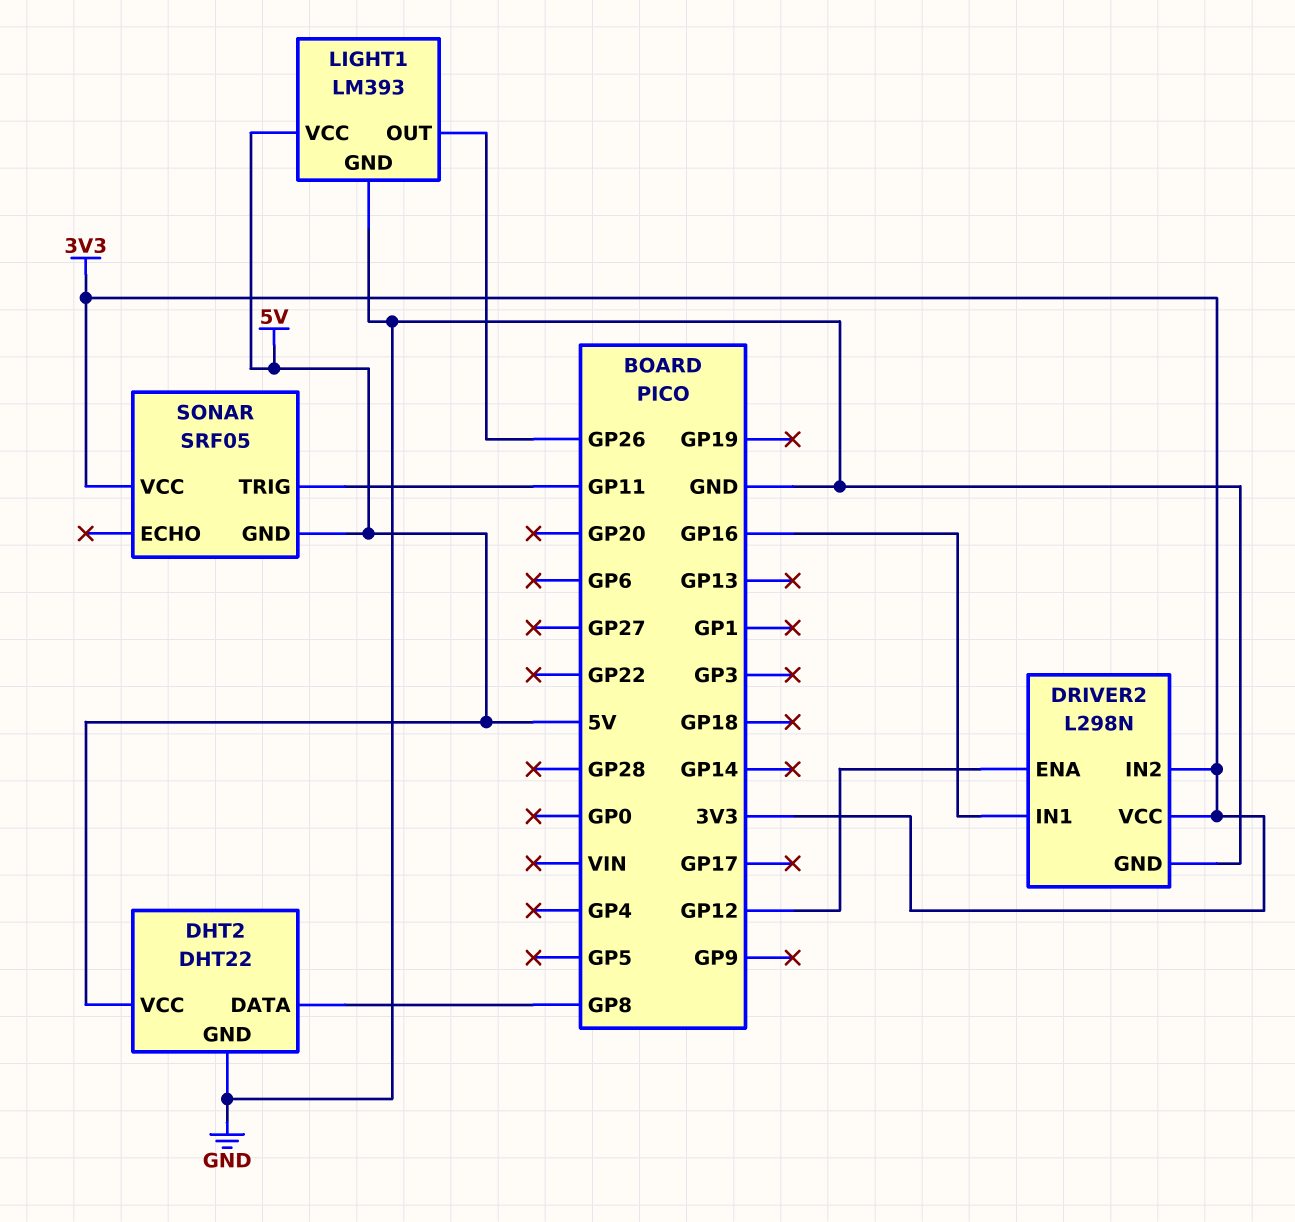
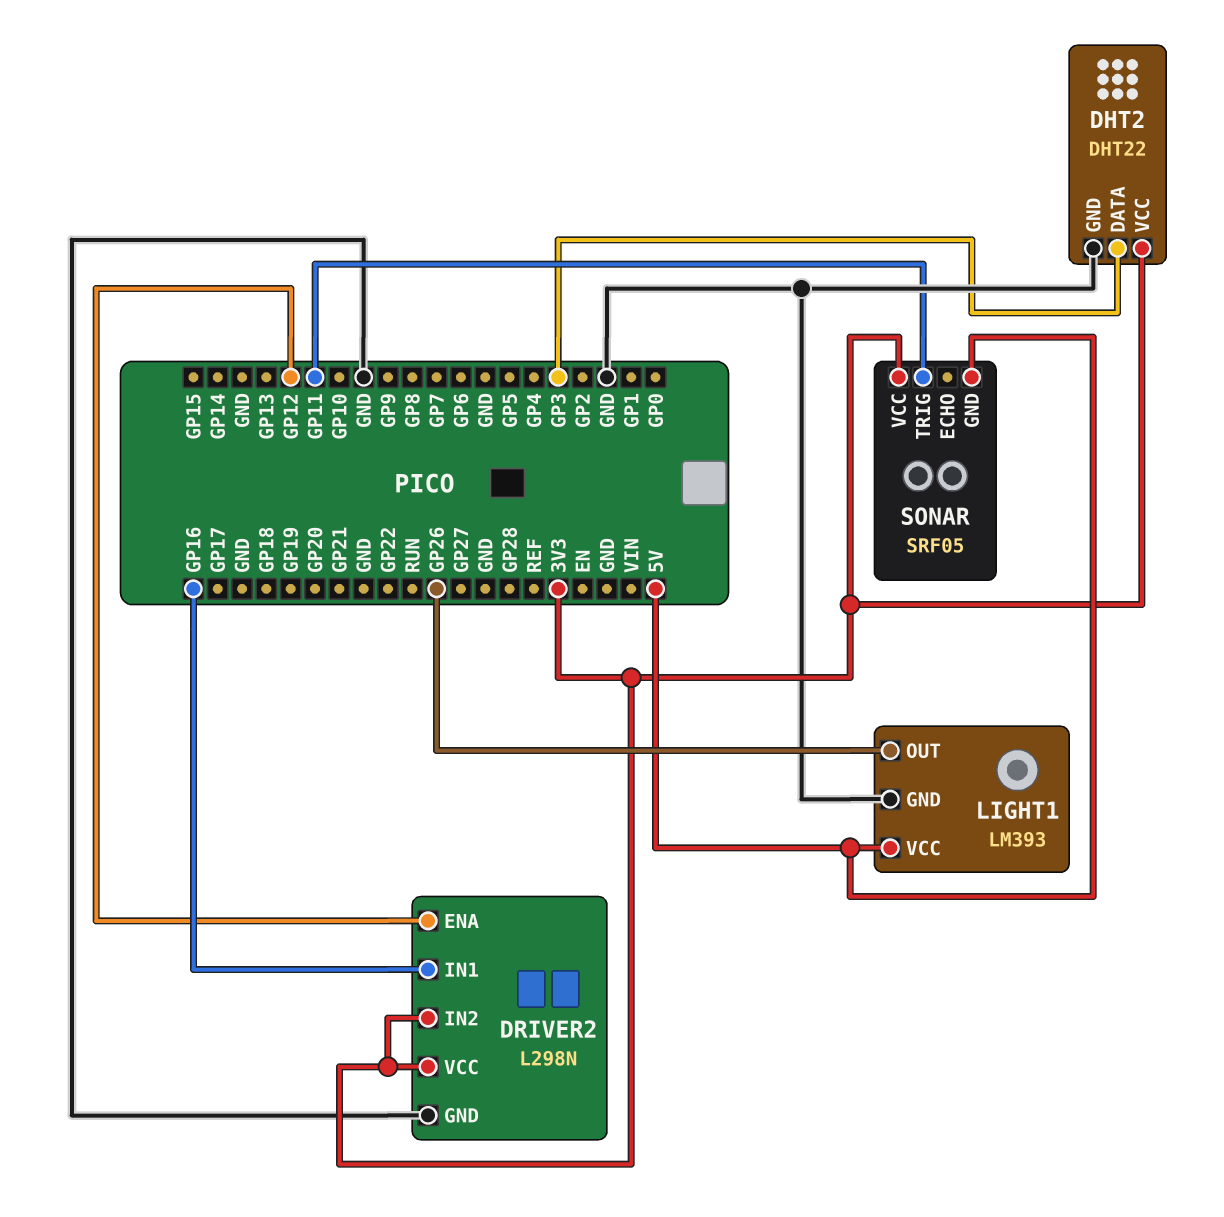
DHT2 pin DATA: GP8 -> GP3
DHT2 pin VCC: 5V -> 3V3

